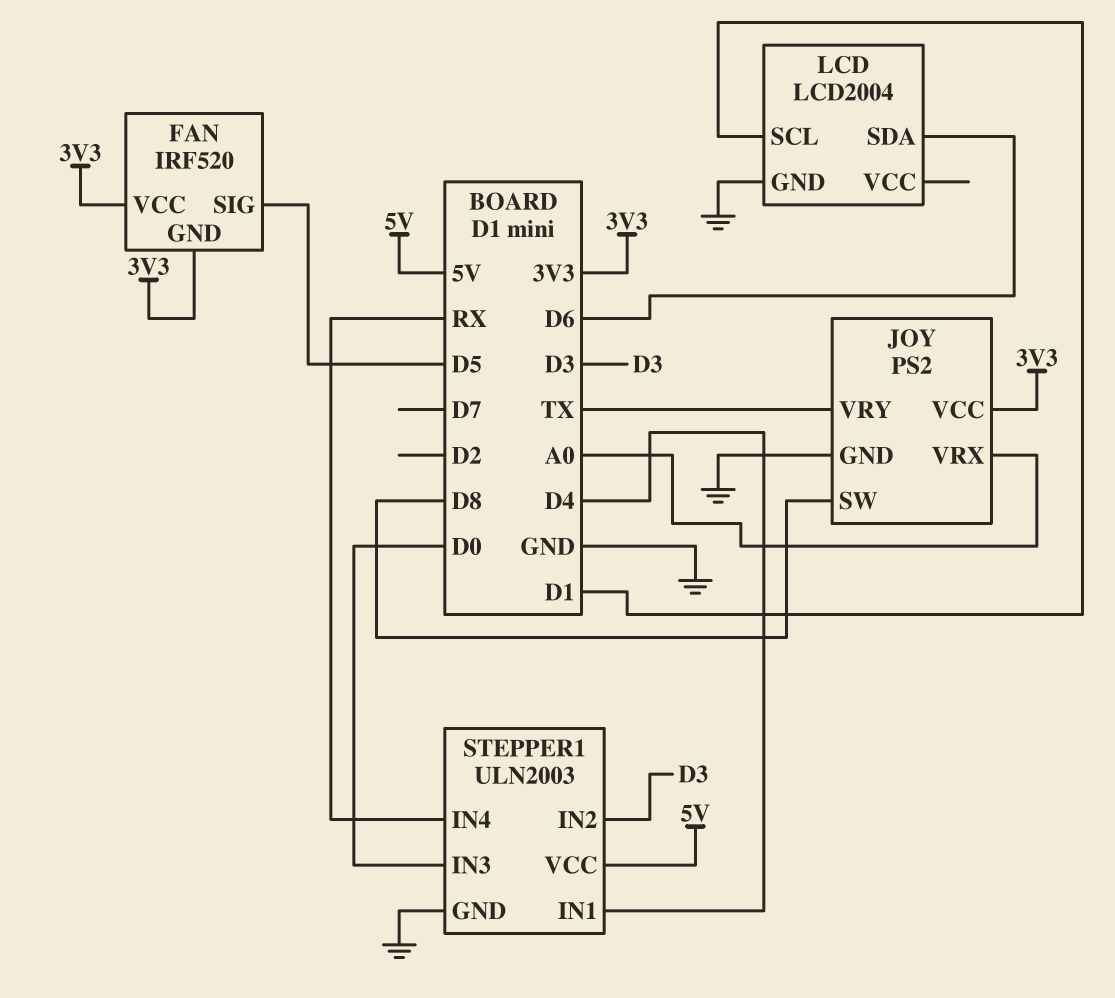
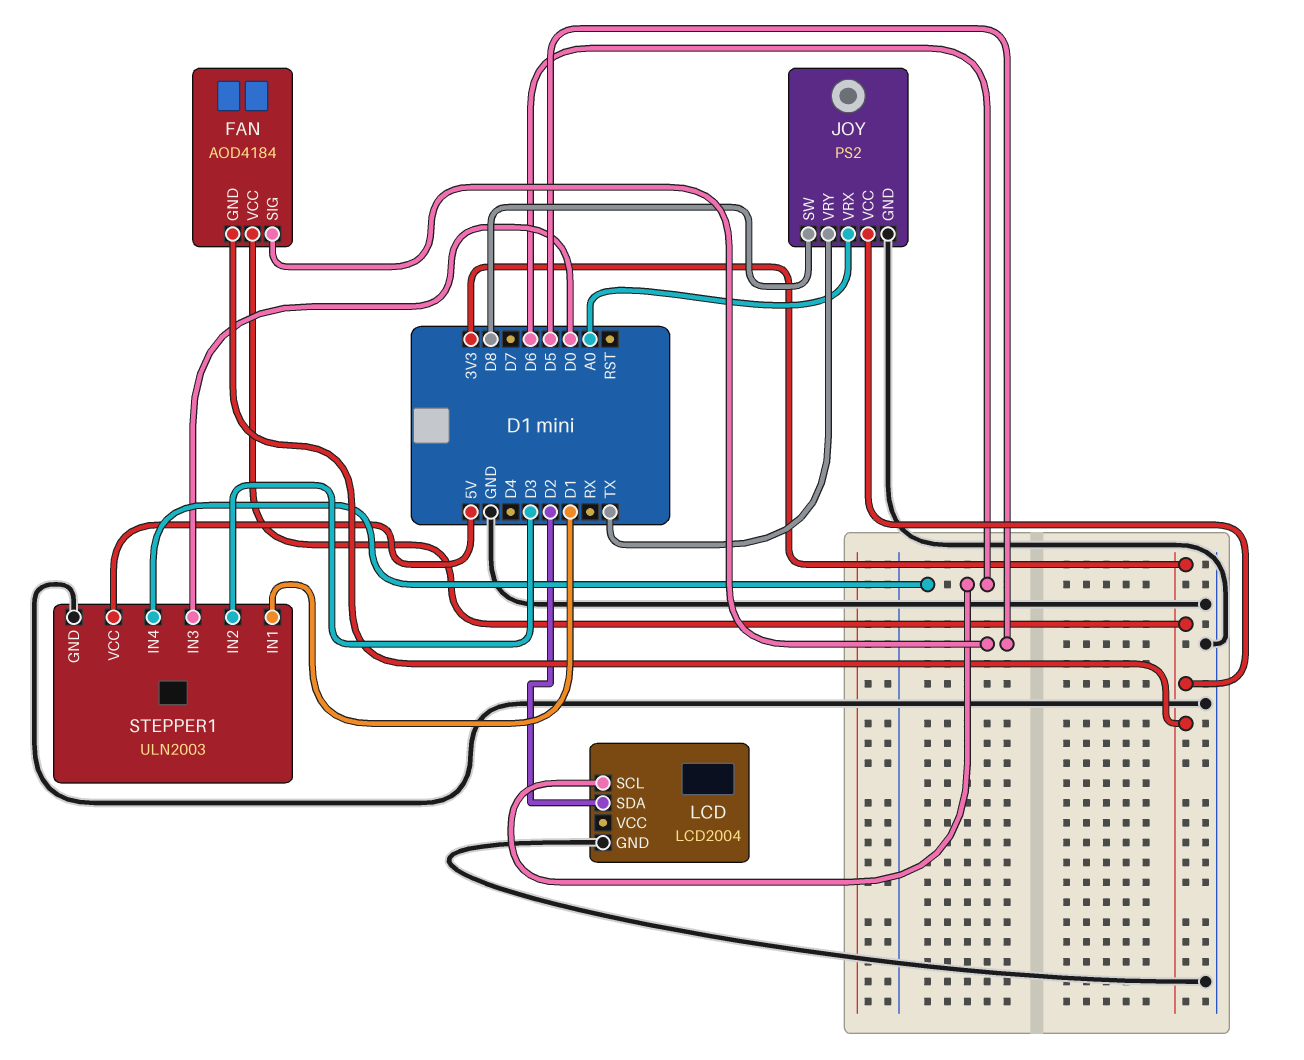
FAN: IRF520 -> AOD4184
LCD pin SCL: D1 -> D6
LCD pin SDA: D6 -> D2
STEPPER1 pin IN1: D4 -> D1
STEPPER1 pin IN4: RX -> D6

